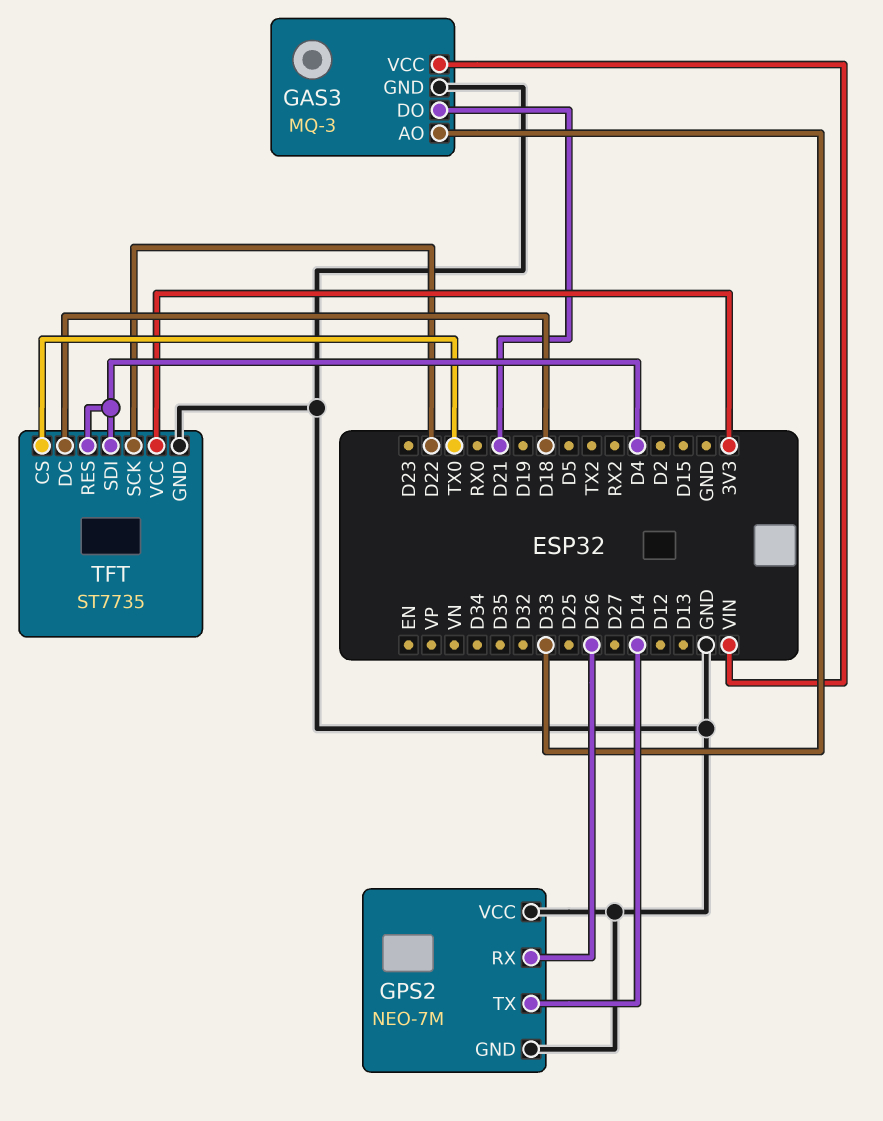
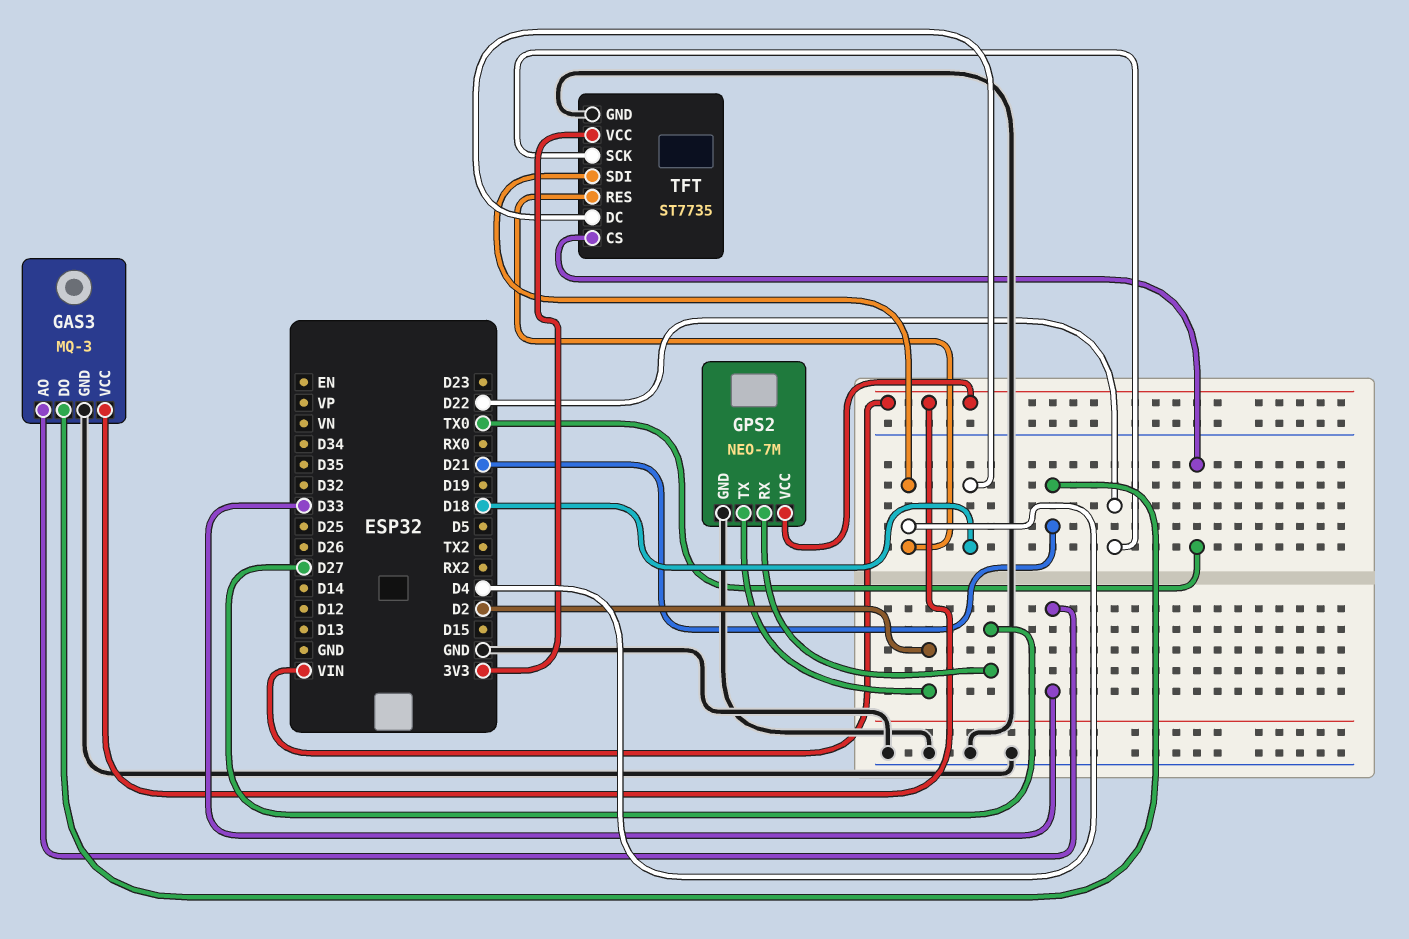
GPS2 pin RX: D26 -> D27
GPS2 pin TX: D14 -> D2
GPS2 pin VCC: GND -> VIN

